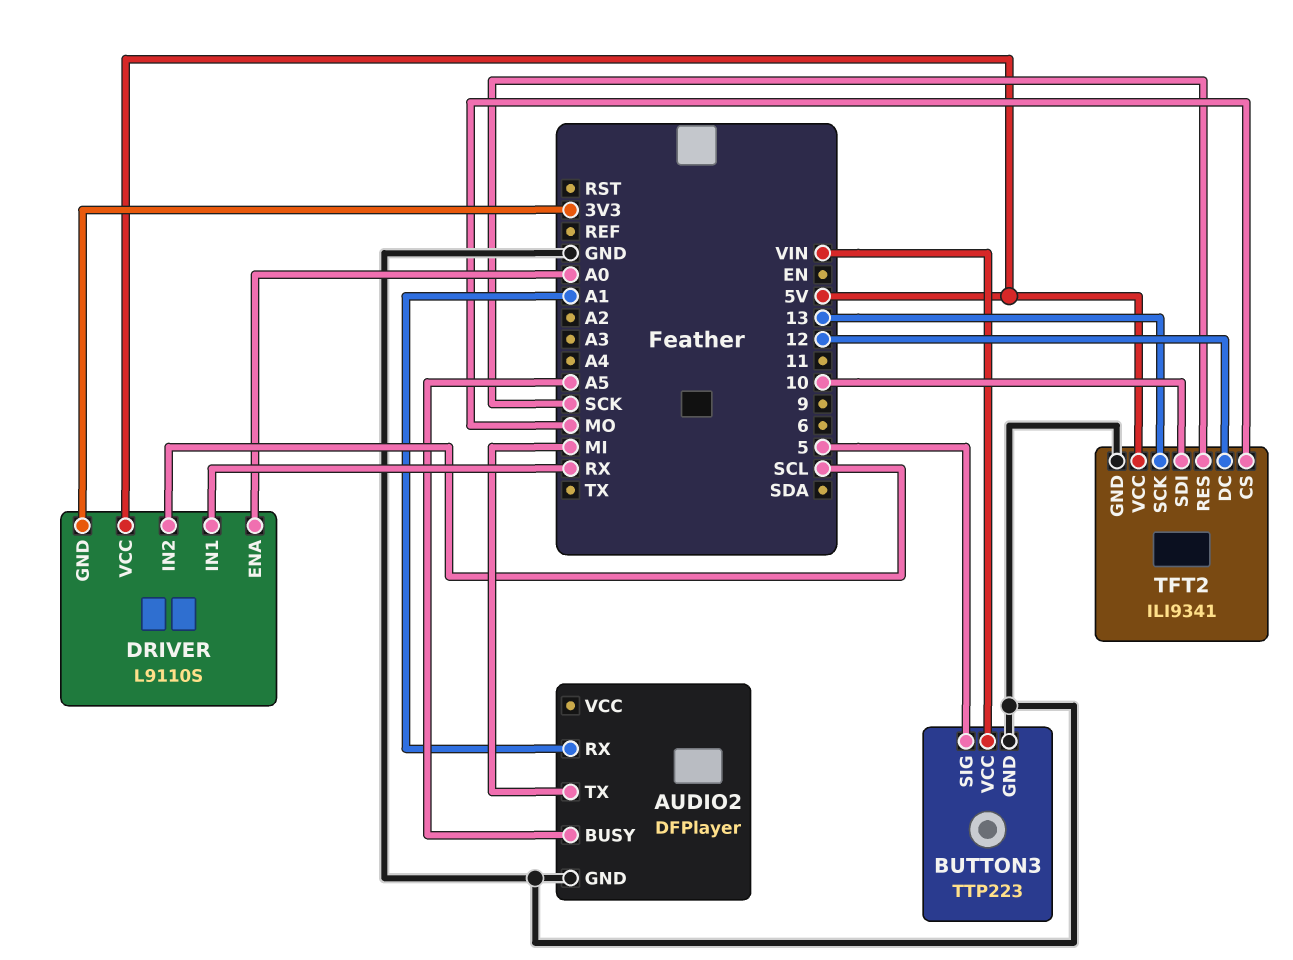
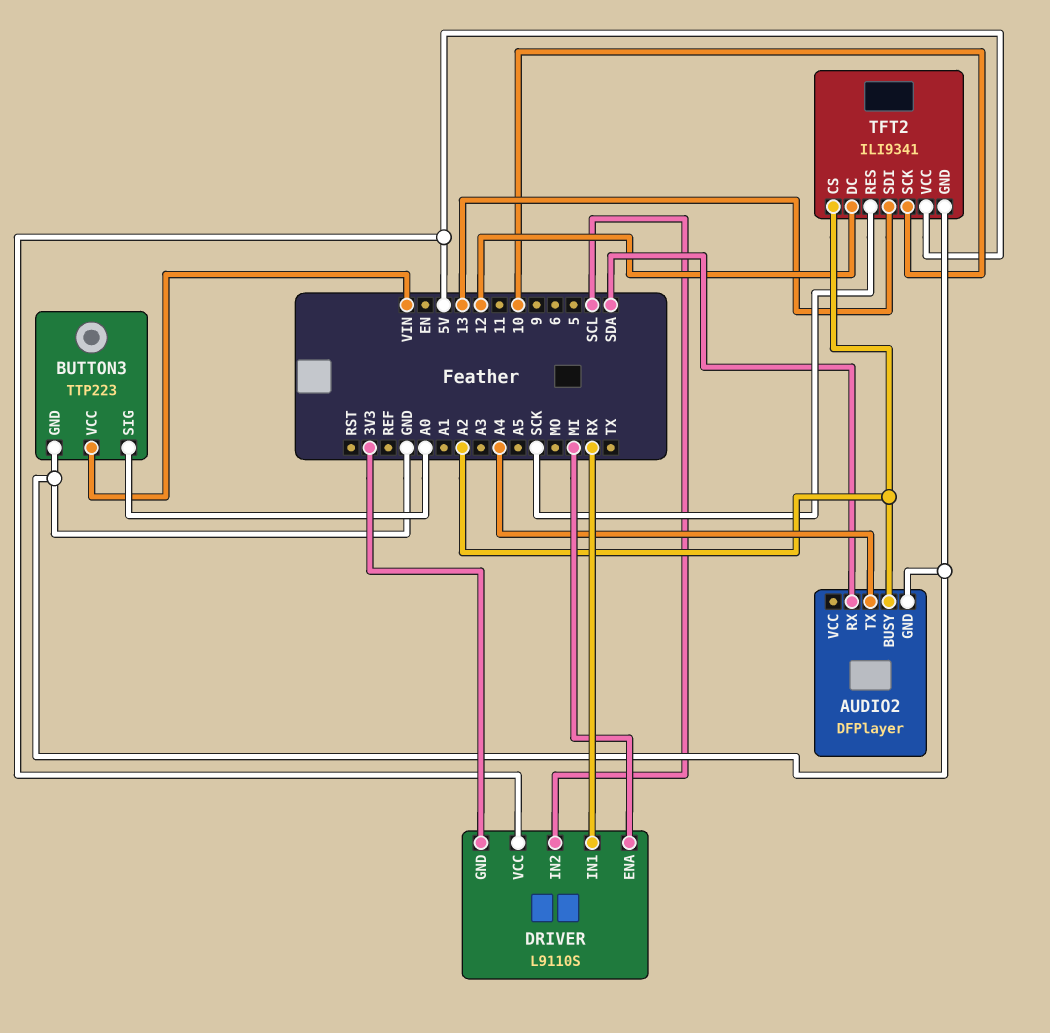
AUDIO2 pin BUSY: A5 -> A2
AUDIO2 pin RX: A1 -> SDA
AUDIO2 pin TX: MI -> A4
BUTTON3 pin SIG: 5 -> A0
DRIVER pin ENA: A0 -> MI
TFT2 pin CS: MO -> A2
TFT2 pin SCK: 13 -> 10
TFT2 pin SDI: 10 -> 13

